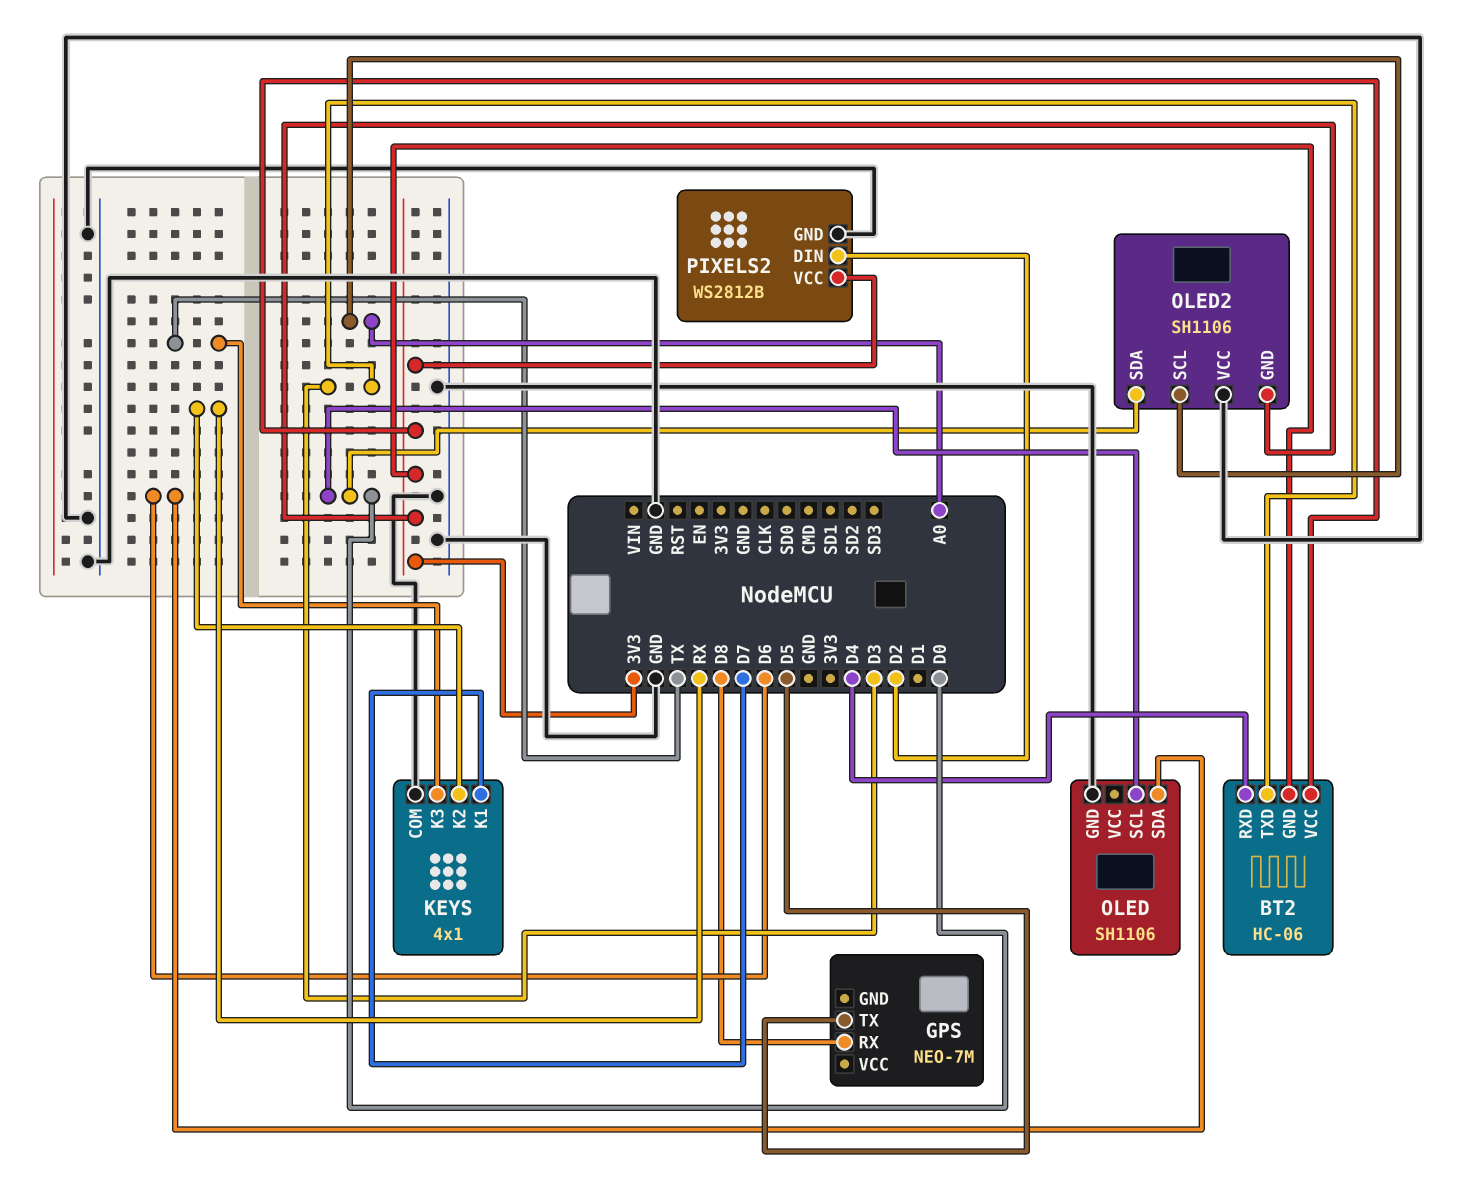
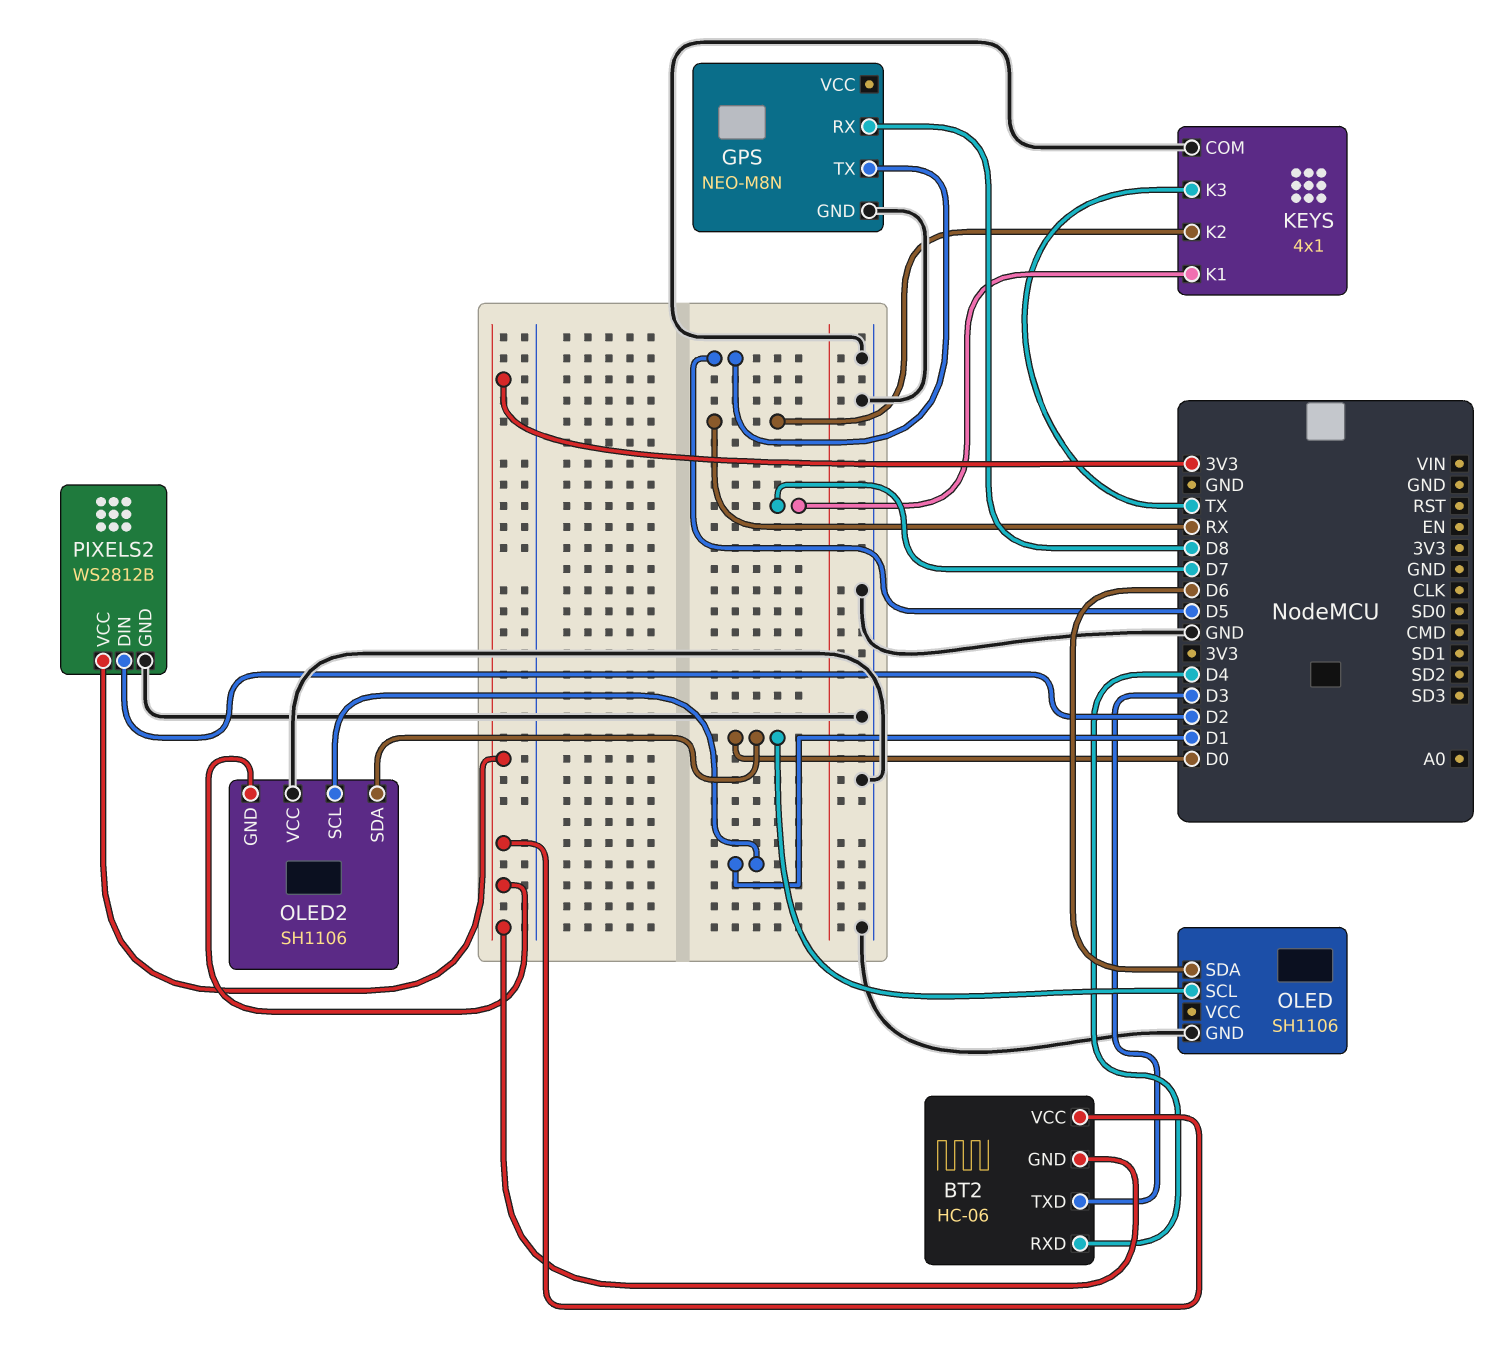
GPS: NEO-7M -> NEO-M8N
GPS pin GND: none -> GND
OLED2 pin SCL: A0 -> D1

